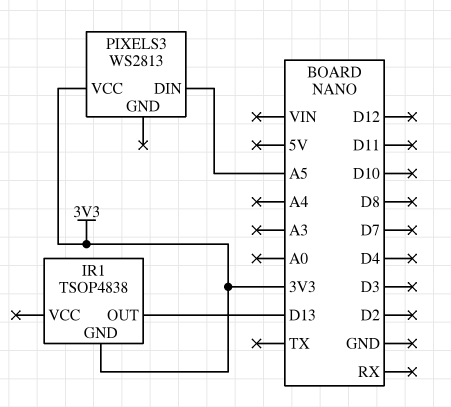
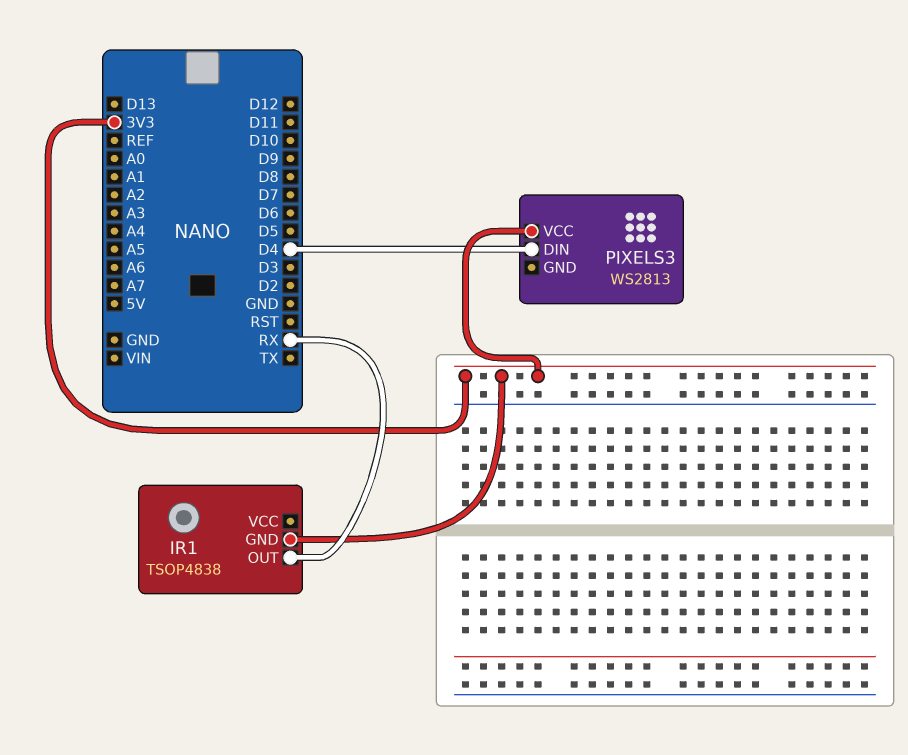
IR1 pin OUT: D13 -> RX
PIXELS3 pin DIN: A5 -> D4

